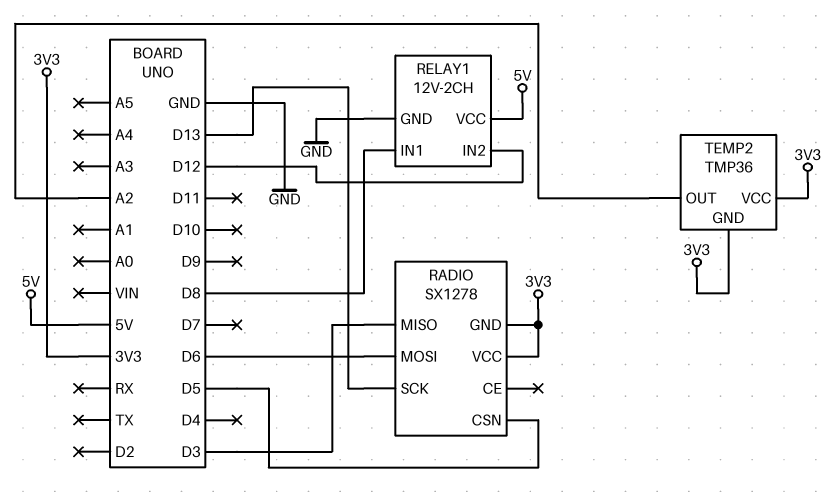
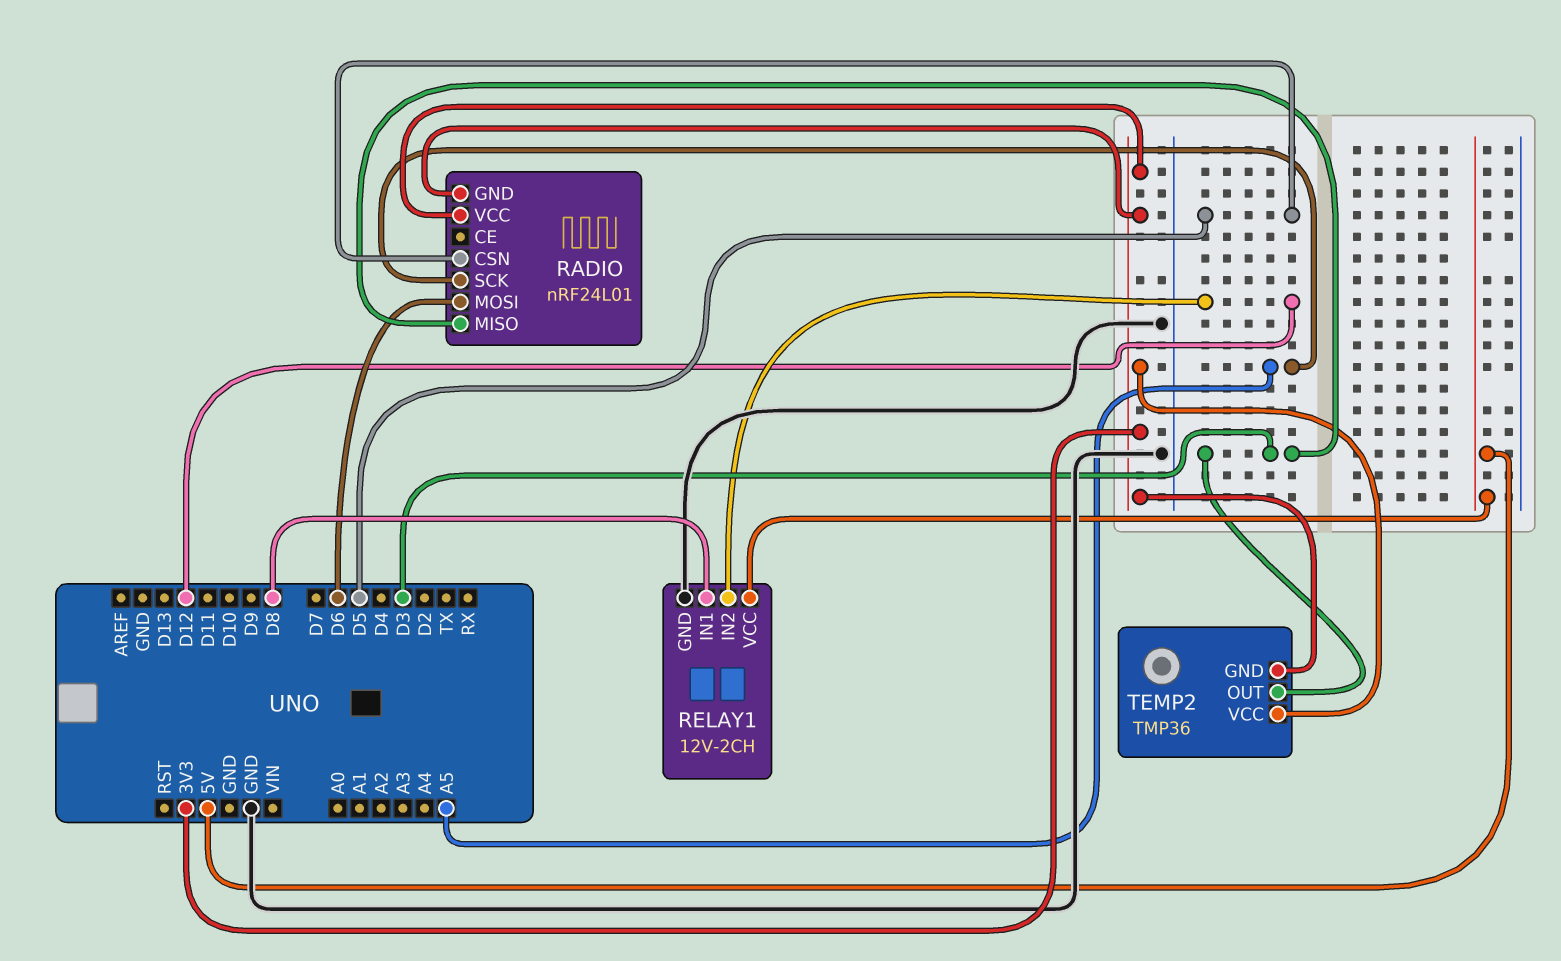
RADIO: SX1278 -> nRF24L01
RADIO pin SCK: D13 -> A5
TEMP2 pin OUT: A2 -> D3

